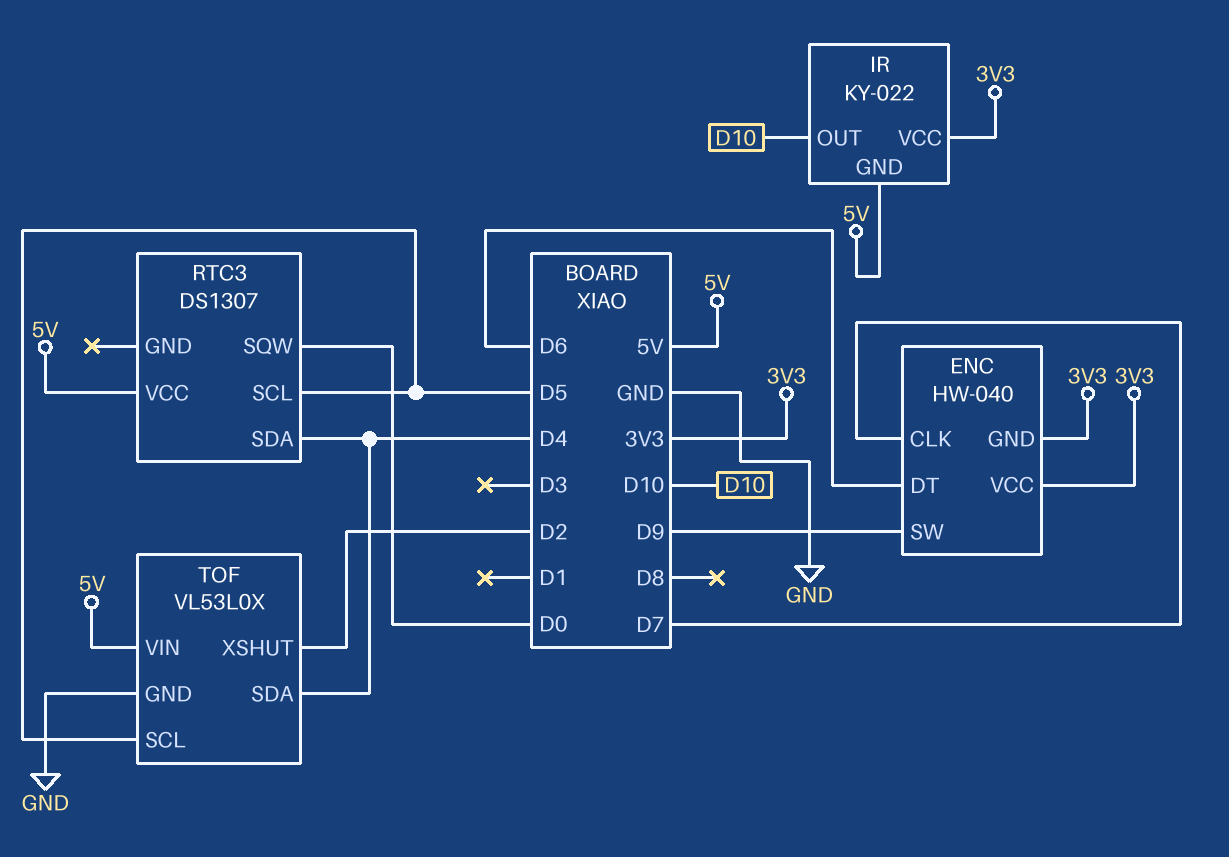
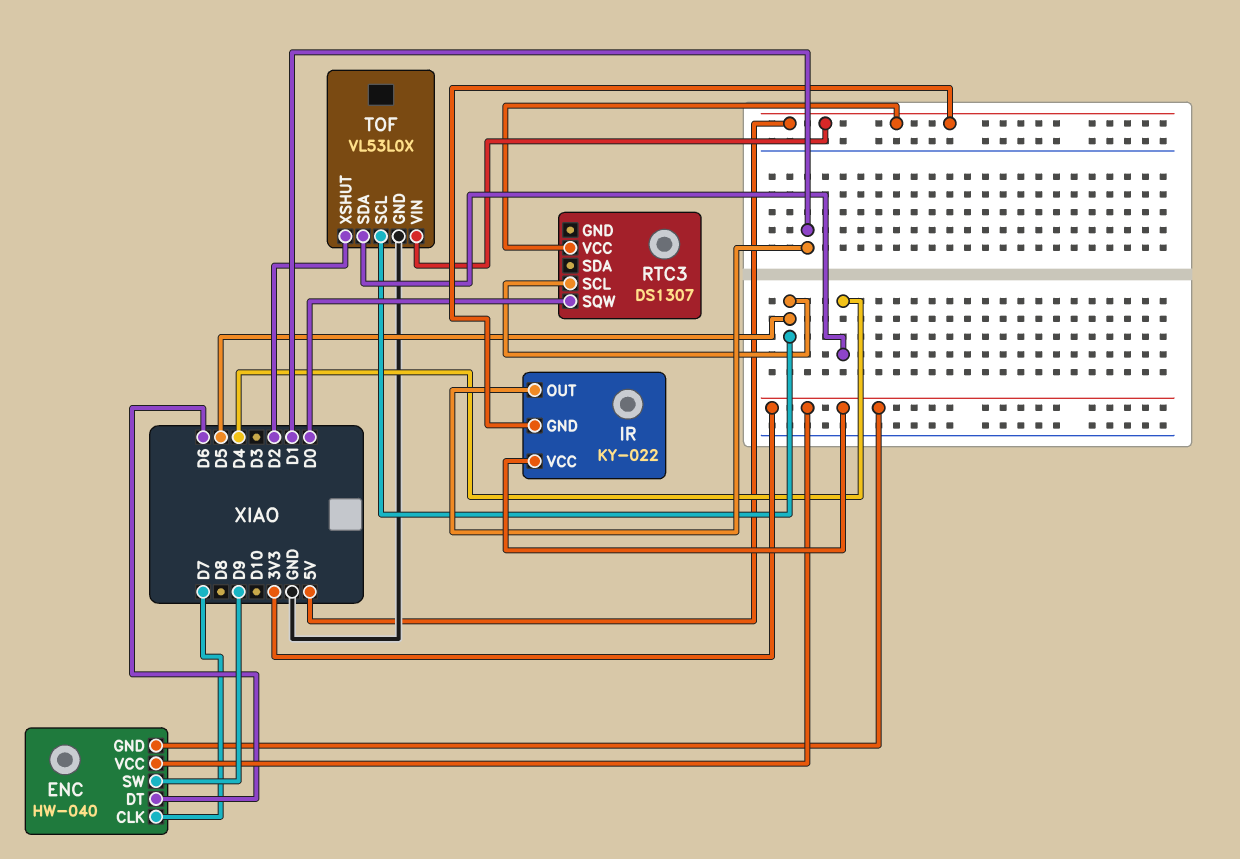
IR pin OUT: D10 -> D1
RTC3 pin SDA: D4 -> none

